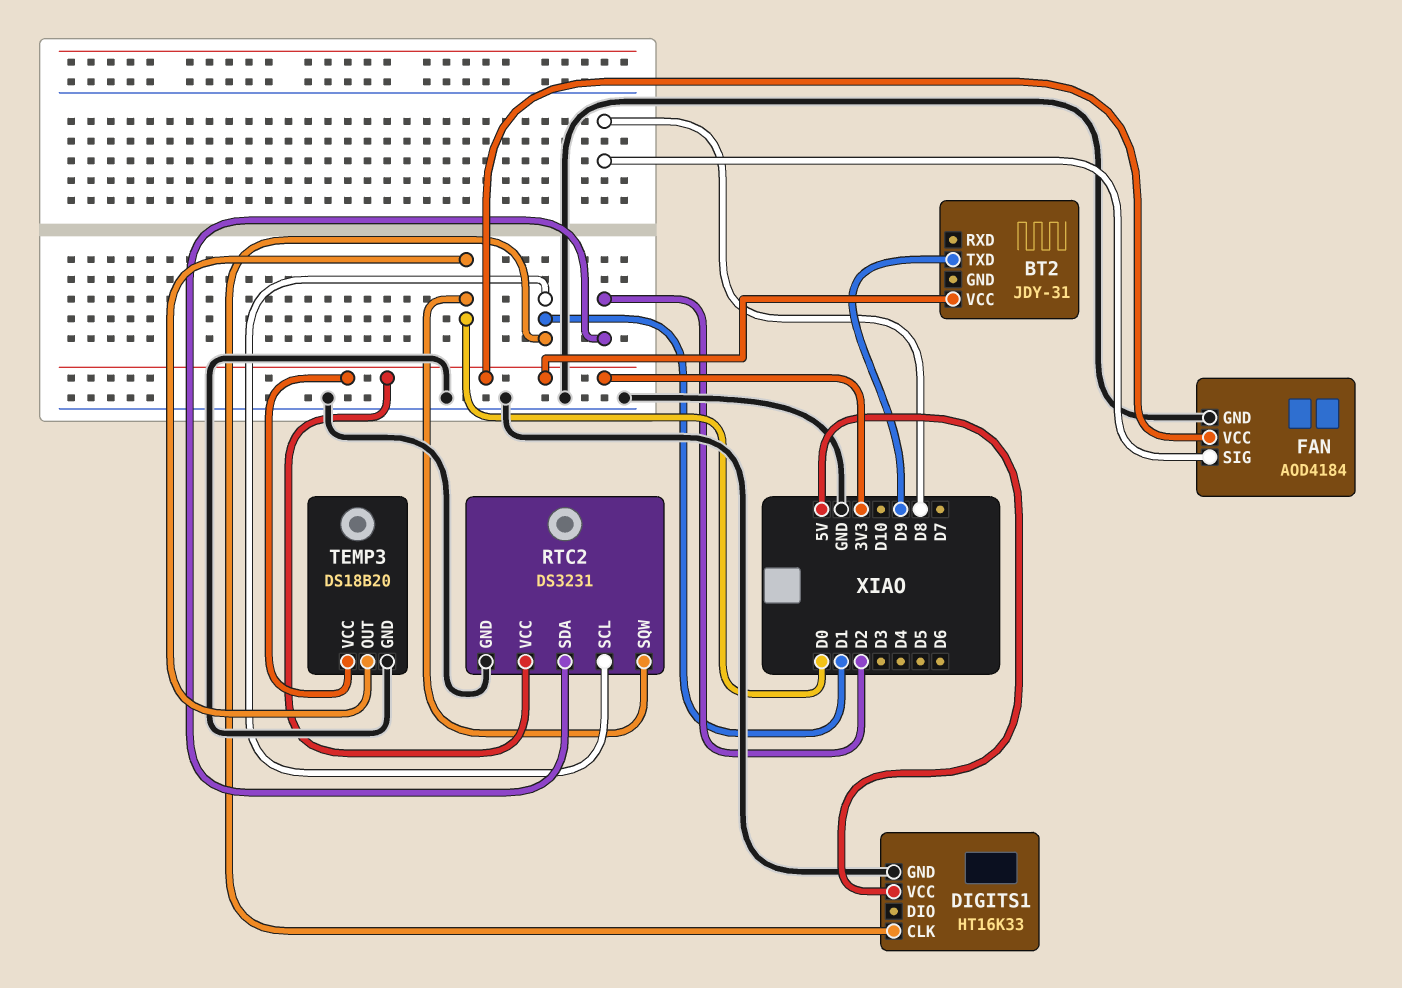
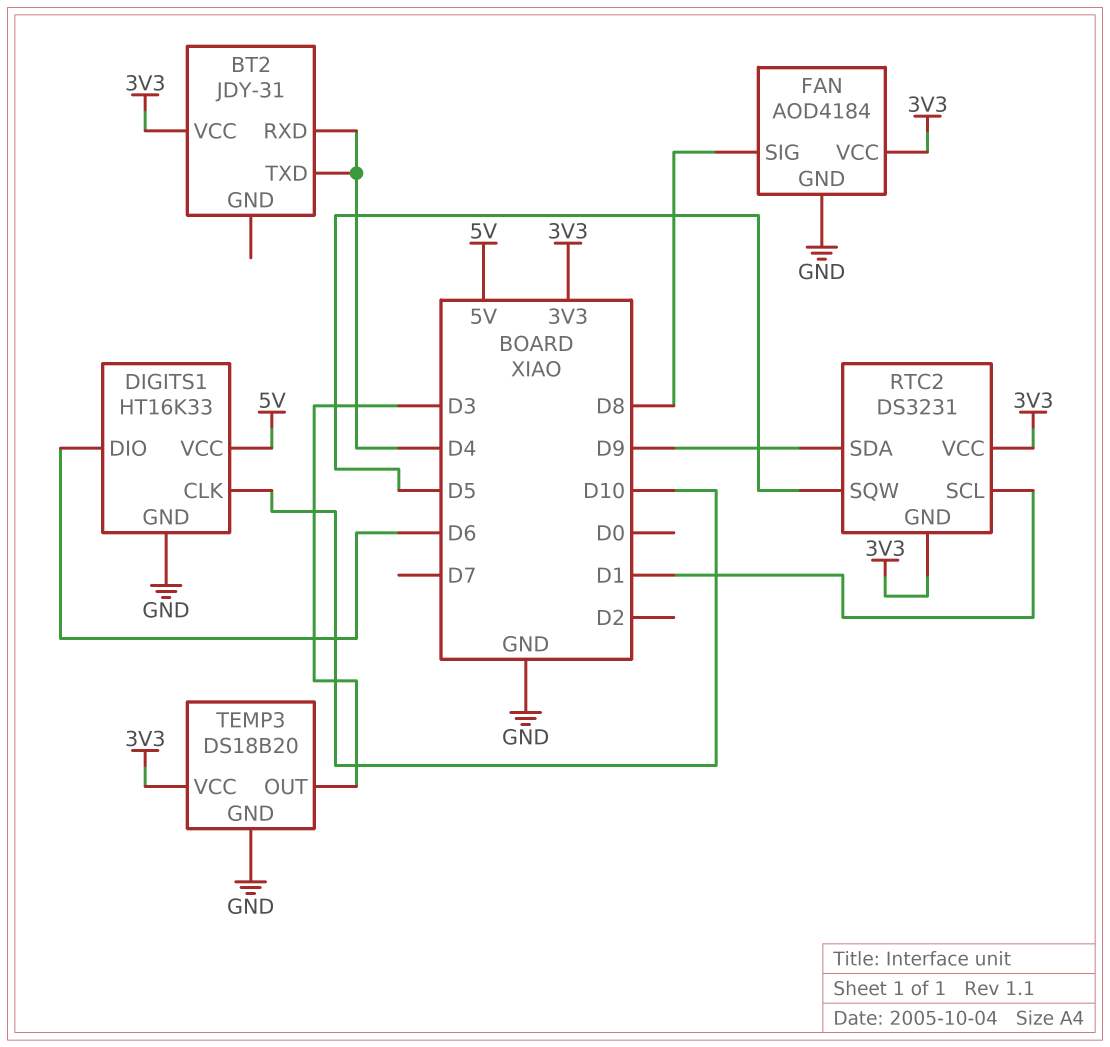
BT2 pin RXD: none -> D4
BT2 pin TXD: D9 -> D4
DIGITS1 pin CLK: D1 -> D10
DIGITS1 pin DIO: none -> D6
RTC2 pin GND: GND -> 3V3
RTC2 pin SDA: D2 -> D9
RTC2 pin SQW: D0 -> D5
TEMP3 pin OUT: D0 -> D3

